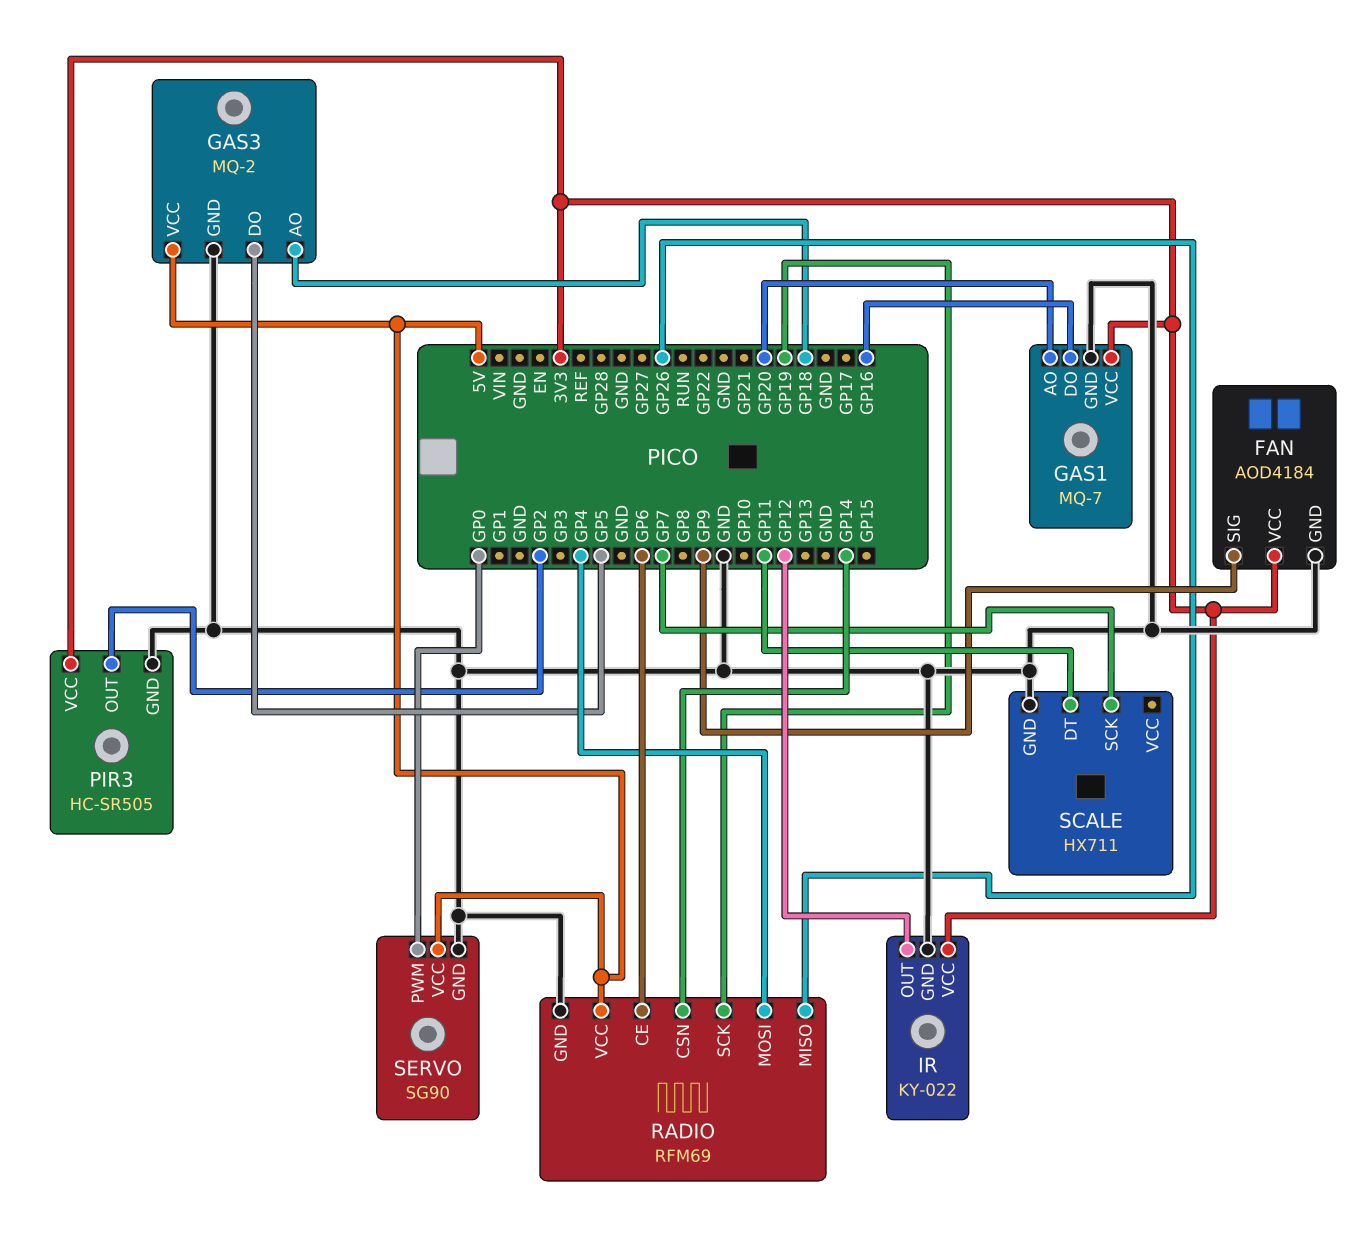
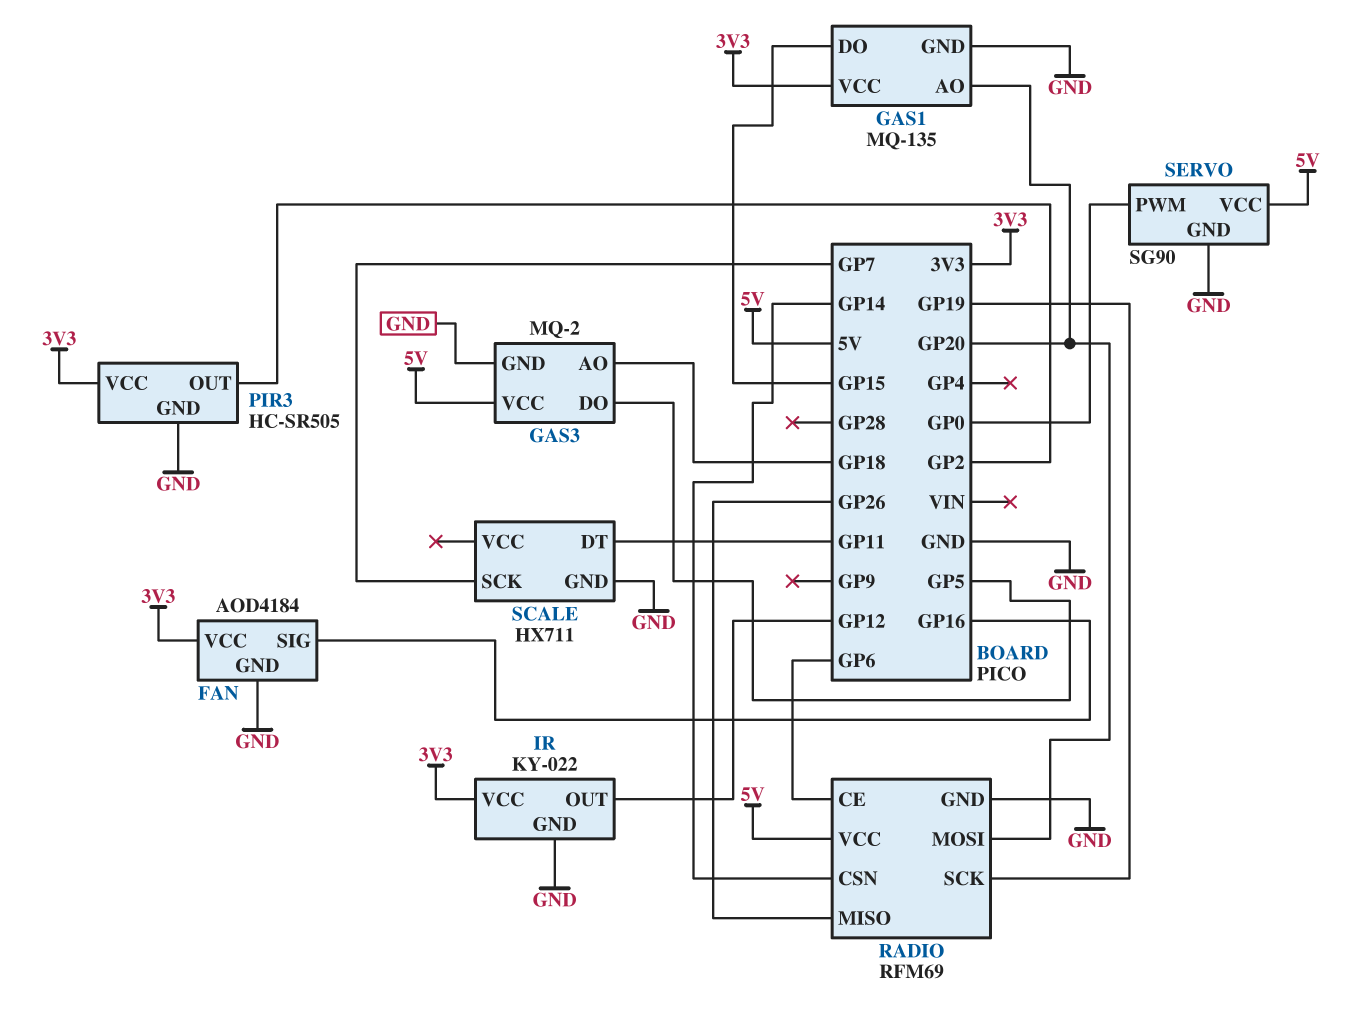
FAN pin SIG: GP9 -> GP16
GAS1: MQ-7 -> MQ-135
GAS1 pin DO: GP16 -> GP15
RADIO pin MOSI: GP4 -> GP20

